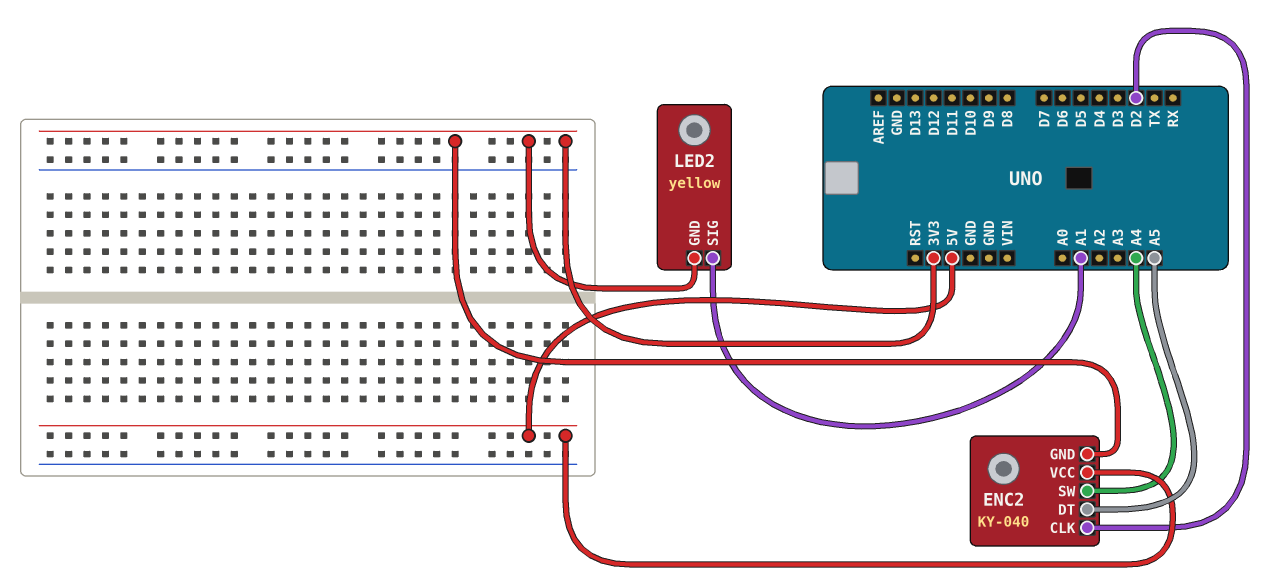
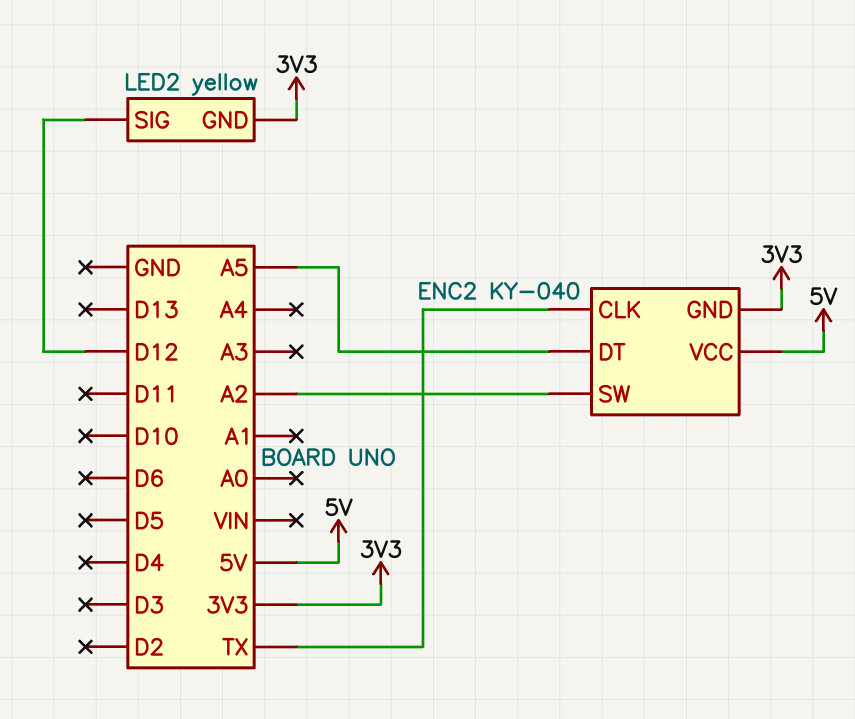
ENC2 pin CLK: D2 -> TX
ENC2 pin SW: A4 -> A2
LED2 pin SIG: A1 -> D12

